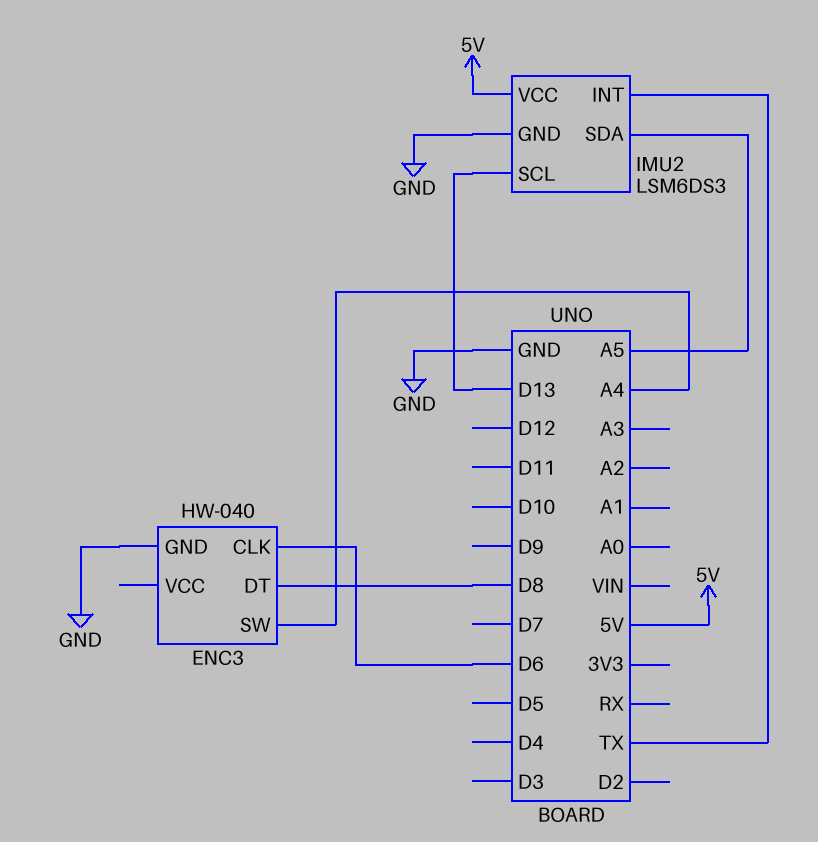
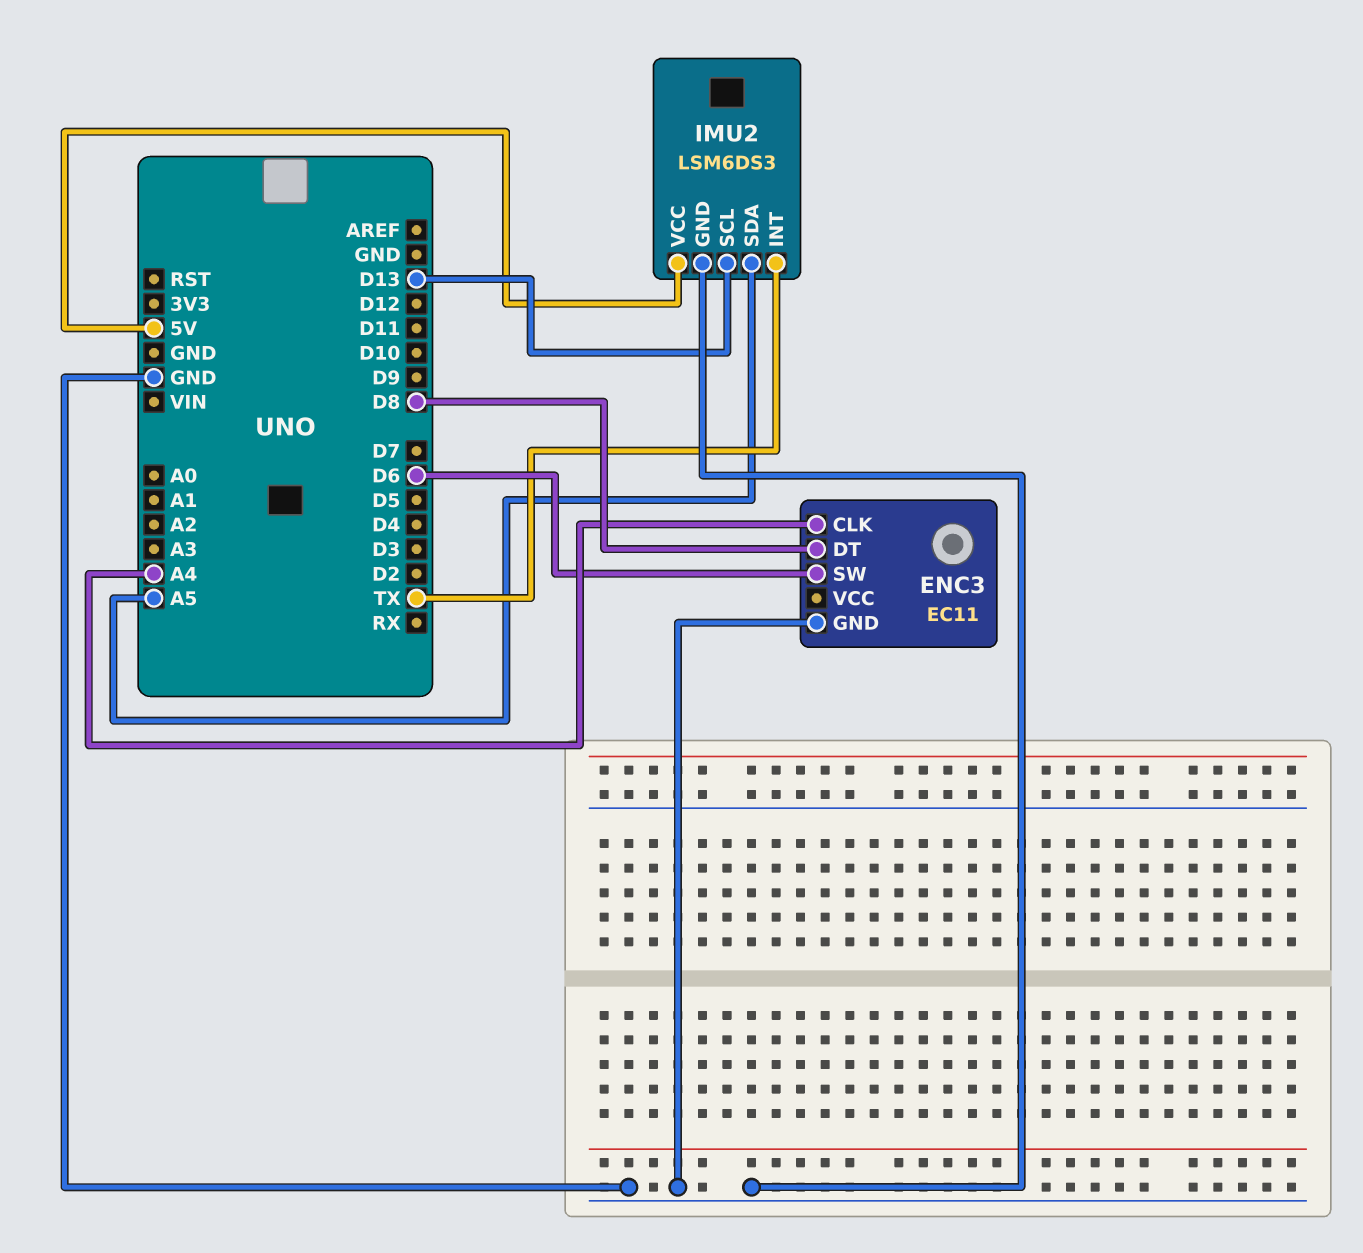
ENC3: HW-040 -> EC11
ENC3 pin CLK: D6 -> A4
ENC3 pin SW: A4 -> D6

